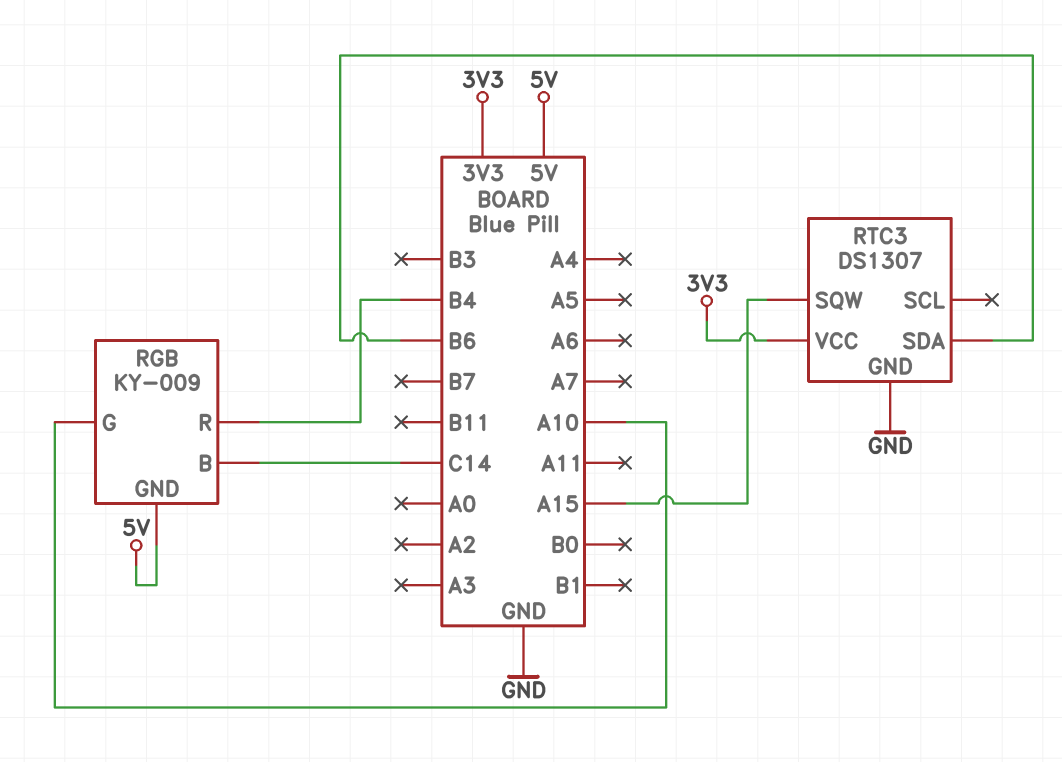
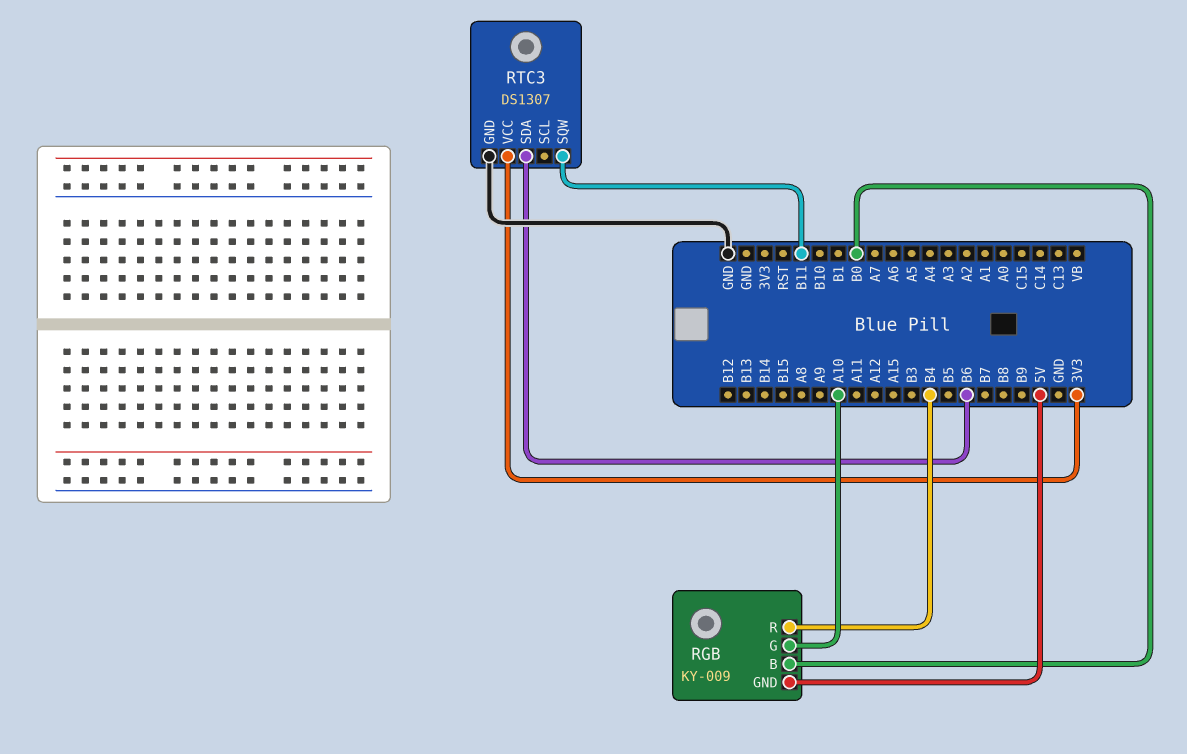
RGB pin B: C14 -> B0
RTC3 pin SQW: A15 -> B11

